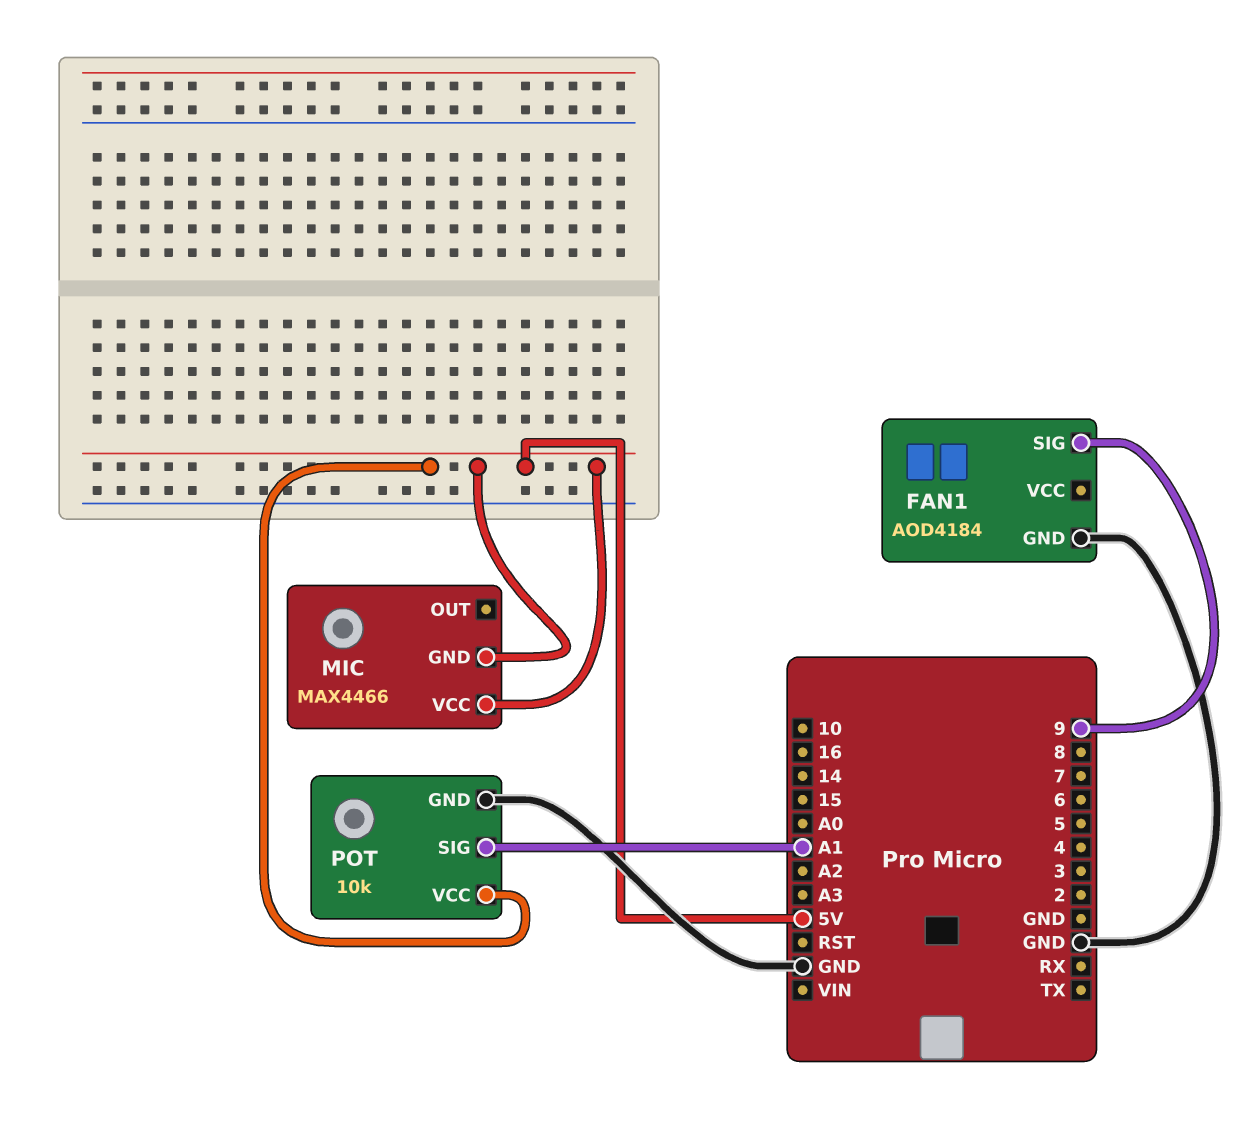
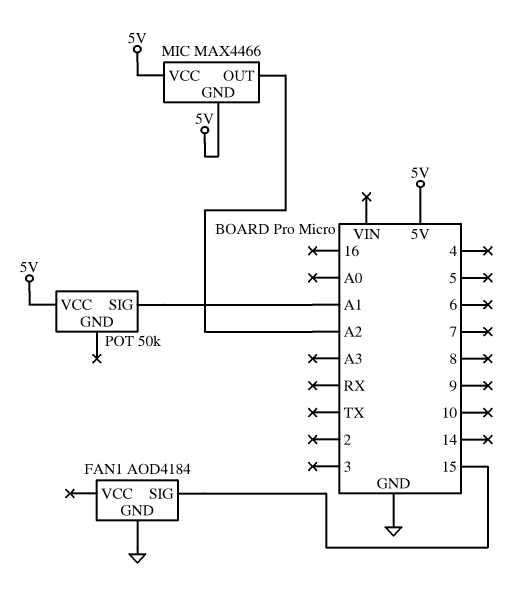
FAN1 pin SIG: 9 -> 15
MIC pin OUT: none -> A2
POT: 10k -> 50k
POT pin GND: GND -> none

